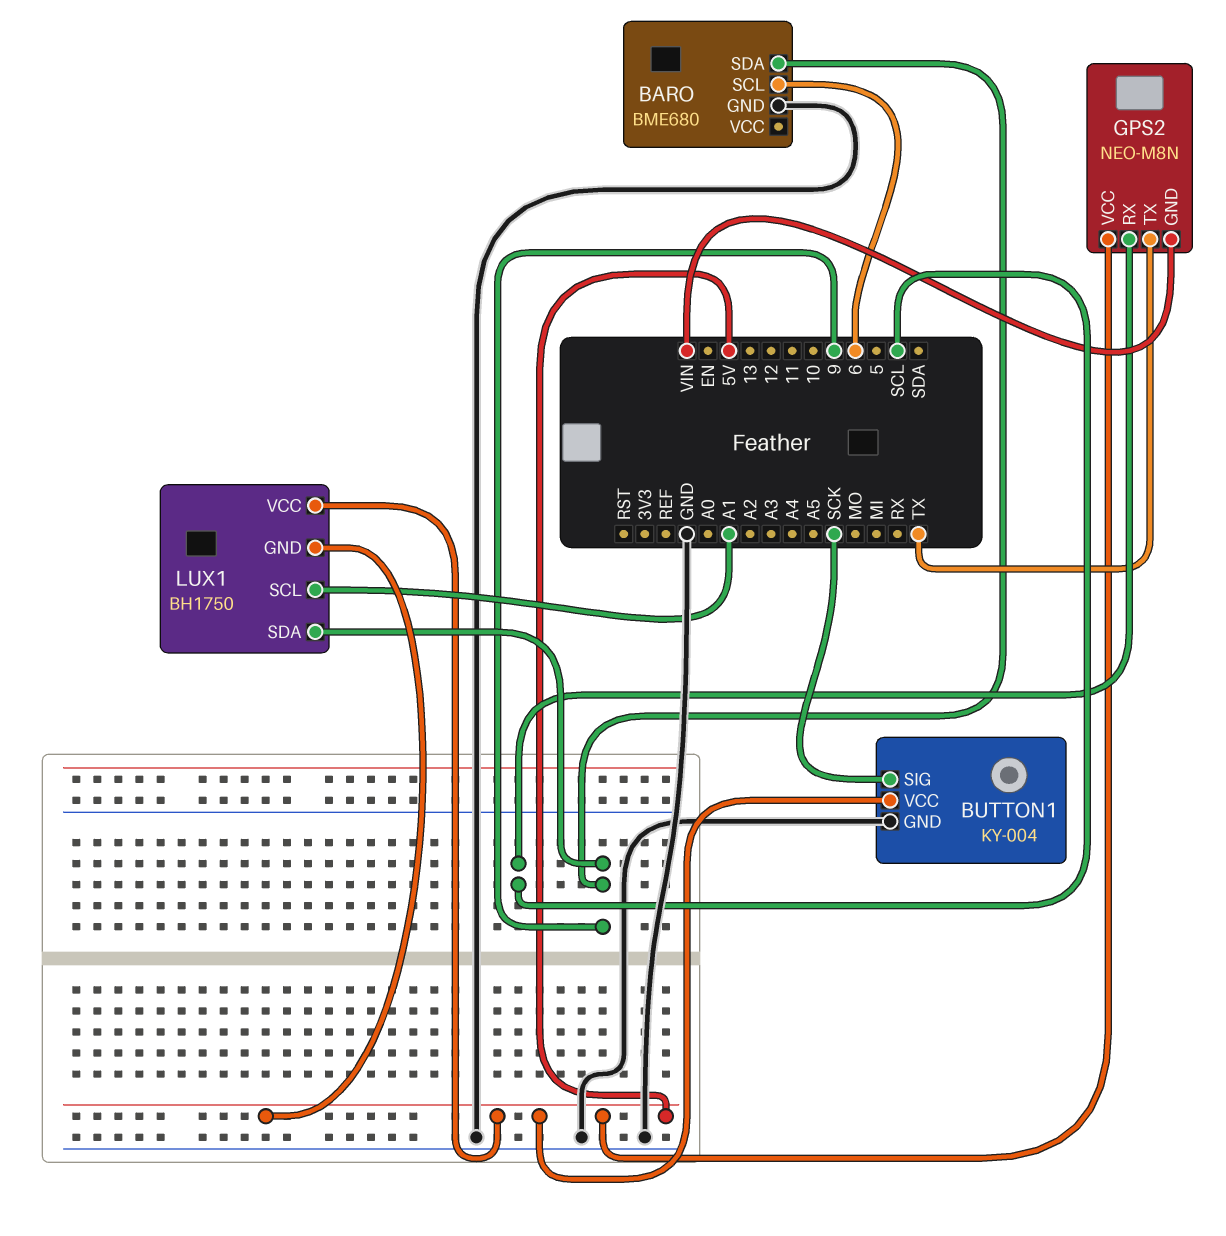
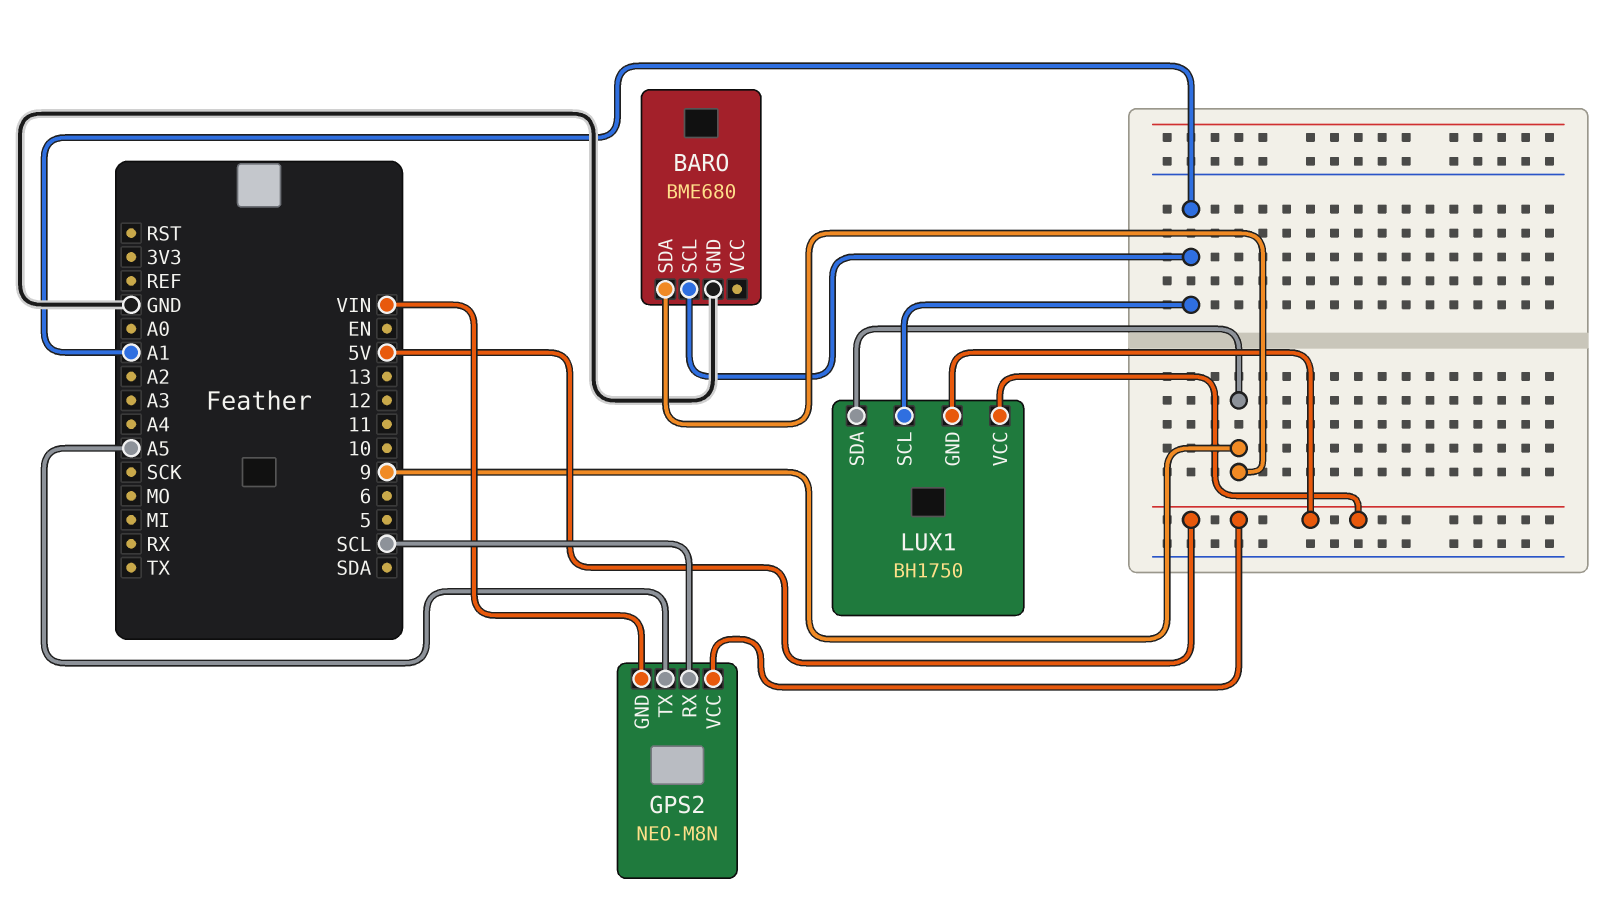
BARO pin SCL: 6 -> A1
BUTTON1: KY-004 -> none
BUTTON1 pin GND: GND -> none
BUTTON1 pin SIG: SCK -> none
BUTTON1 pin VCC: 5V -> none
GPS2 pin TX: TX -> A5

